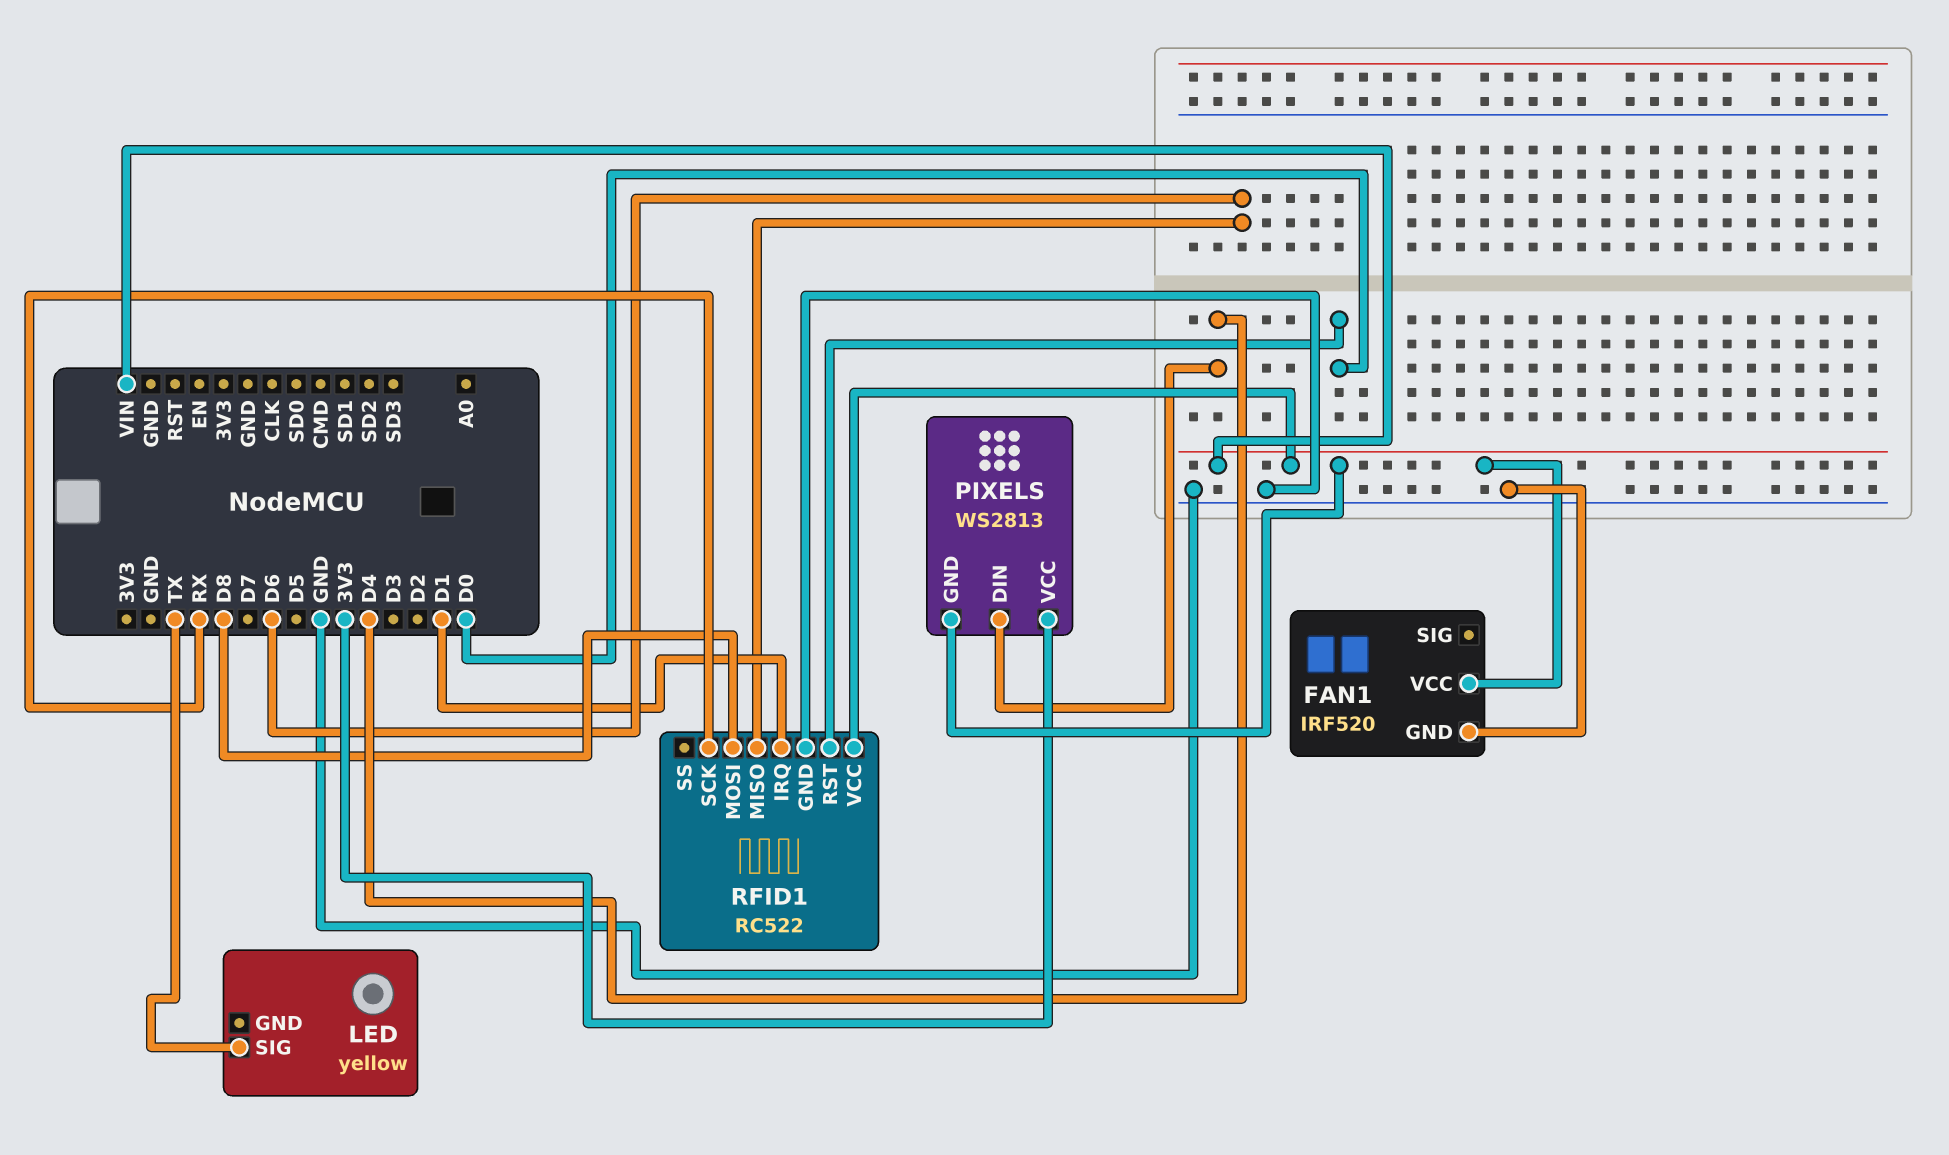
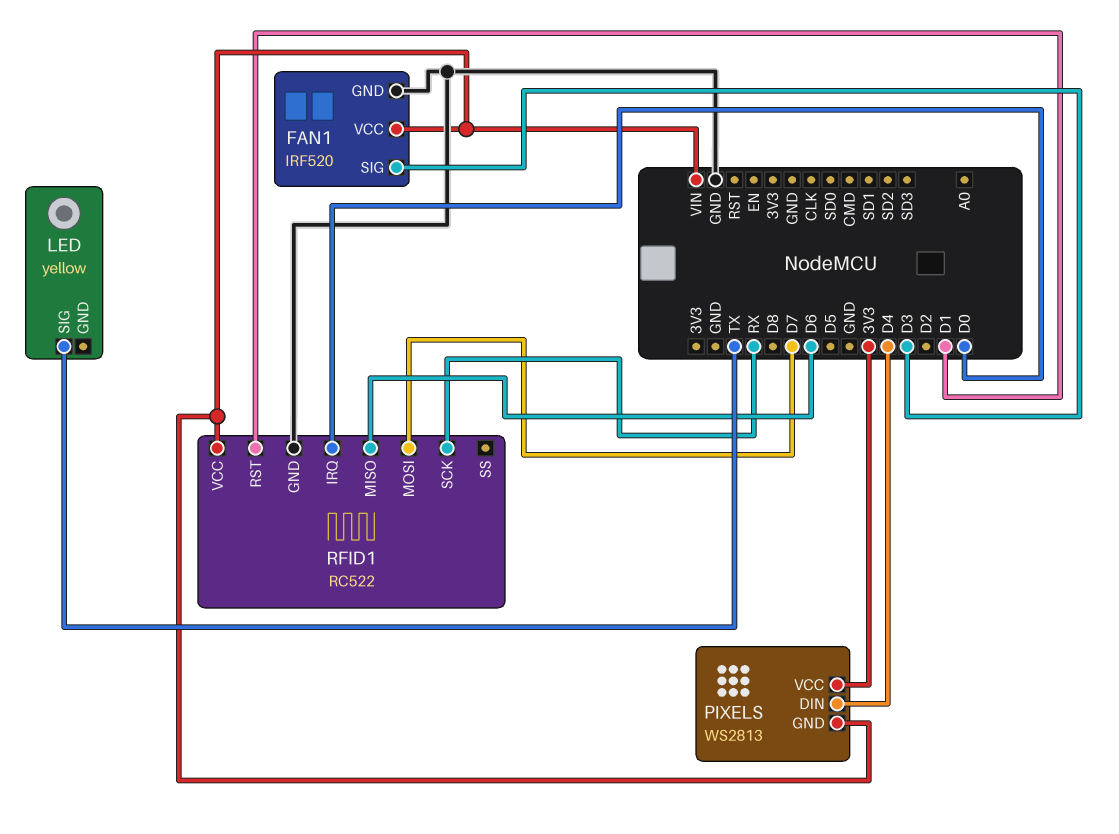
FAN1 pin SIG: none -> D3
RFID1 pin IRQ: D1 -> D0
RFID1 pin MOSI: D8 -> D7
RFID1 pin RST: D0 -> D1

